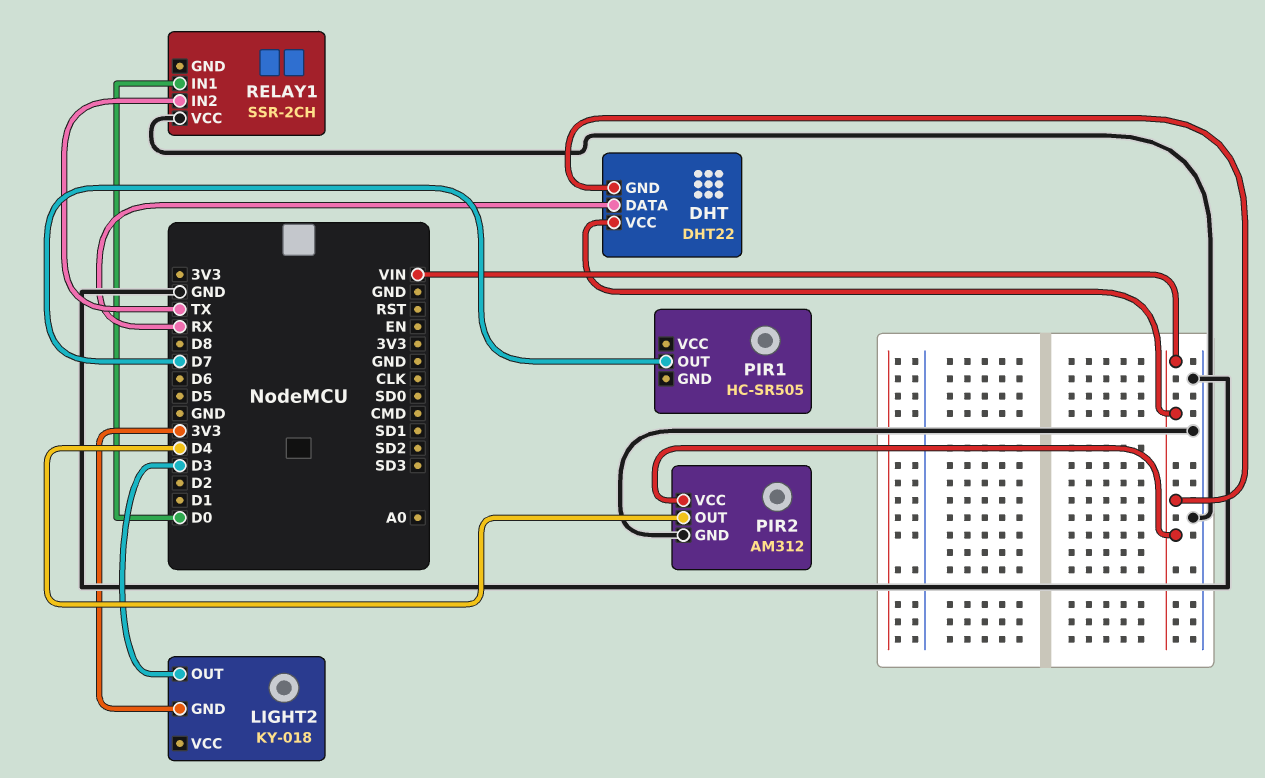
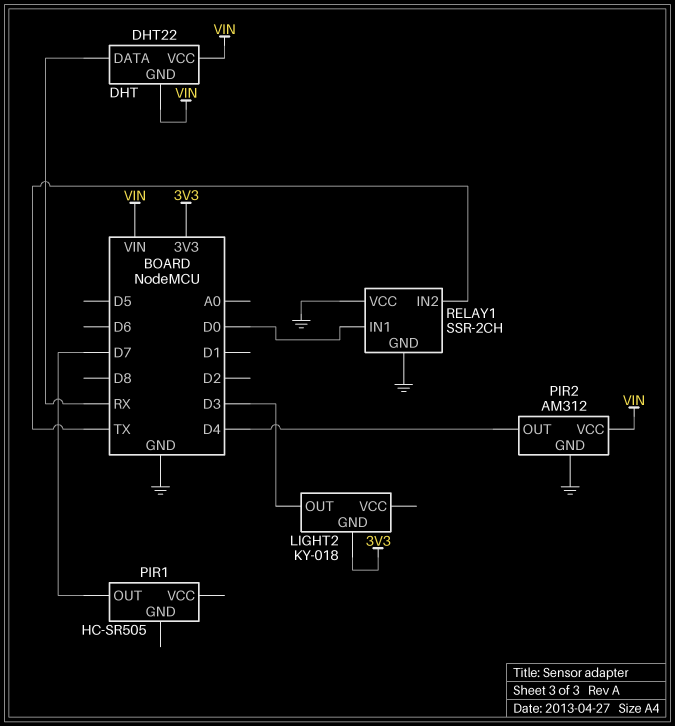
RELAY1 pin GND: none -> GND

